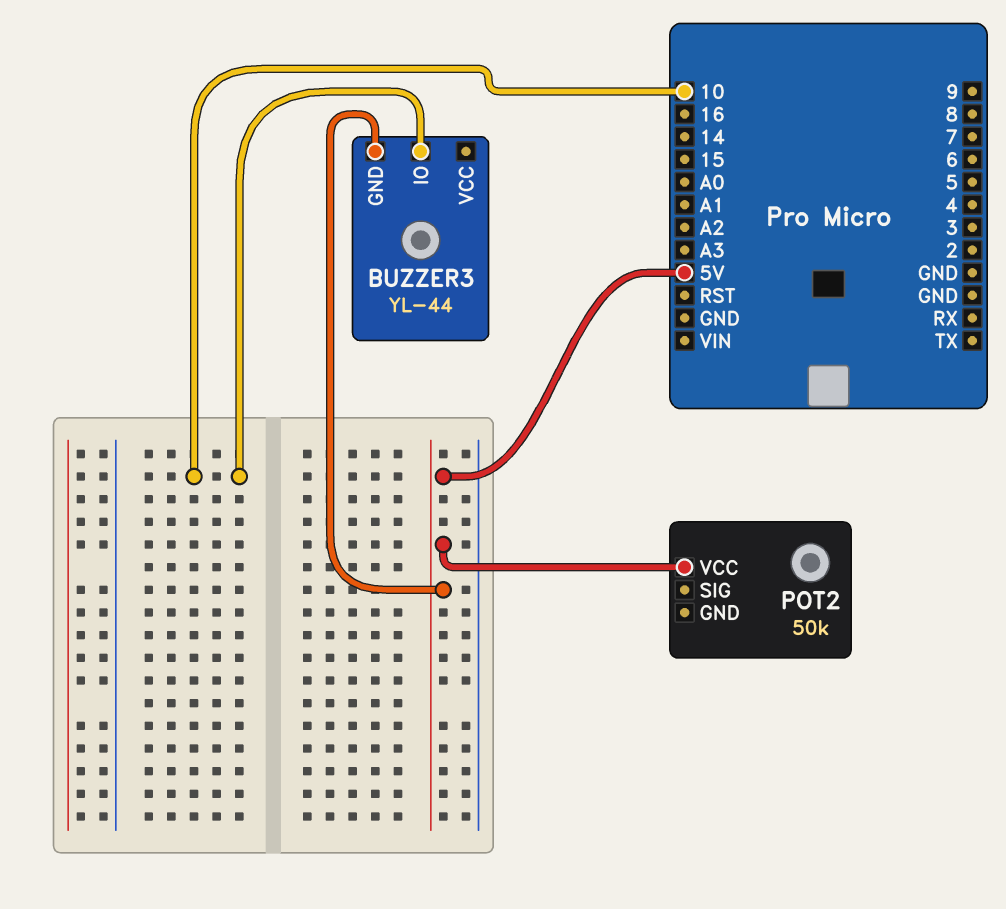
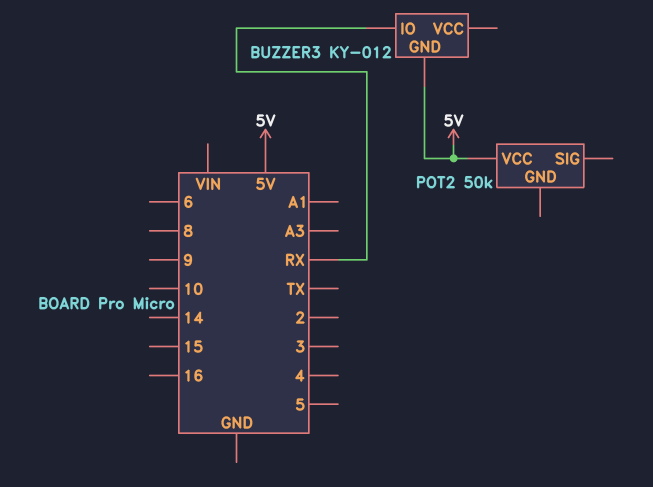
BUZZER3: YL-44 -> KY-012
BUZZER3 pin IO: 10 -> RX

